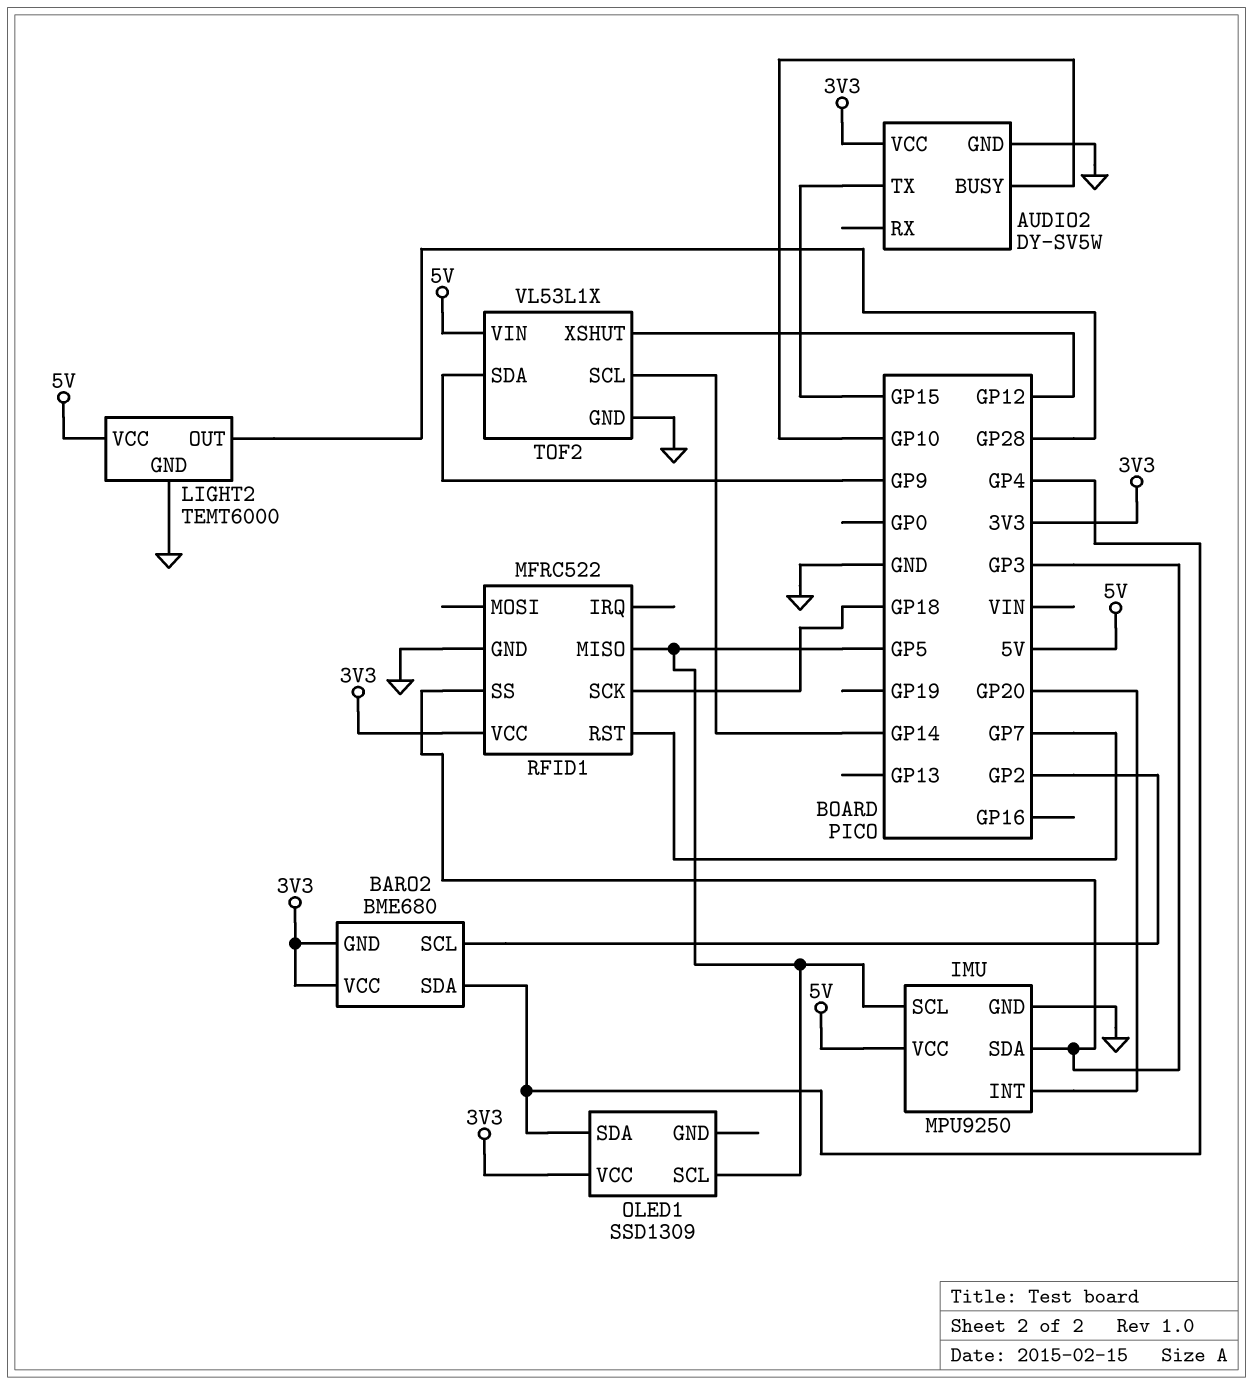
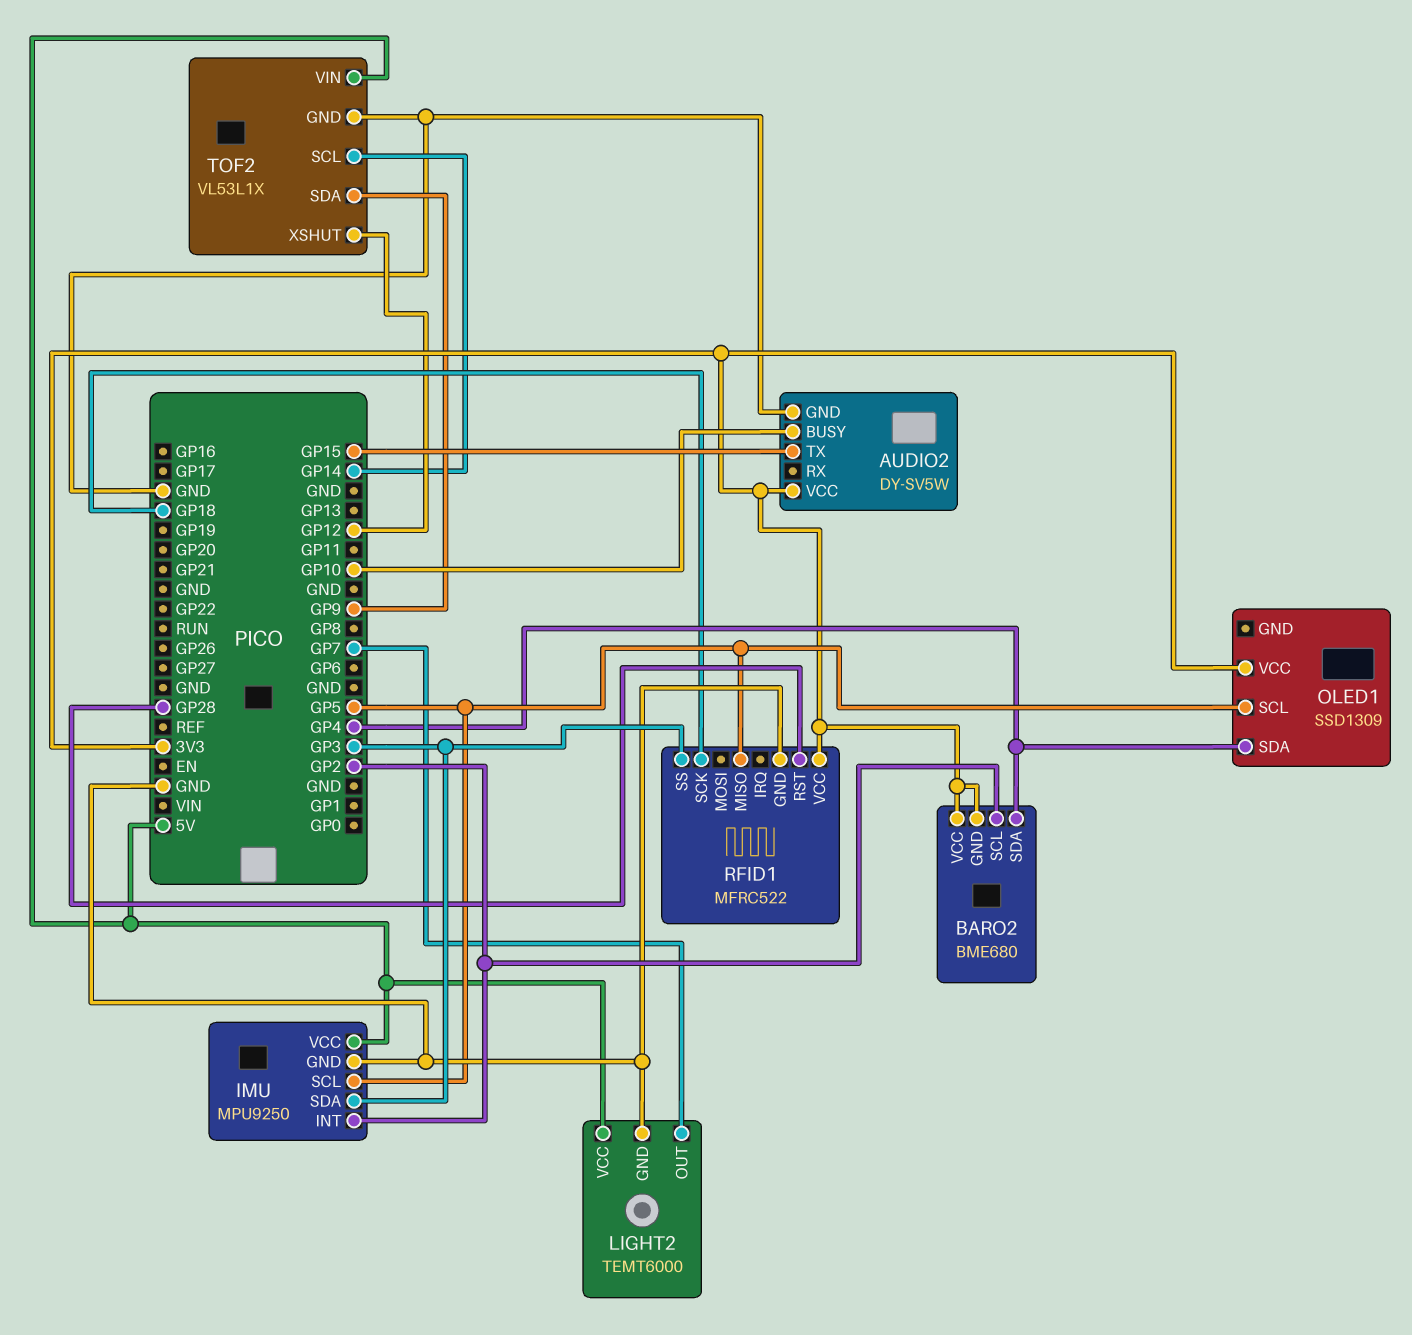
IMU pin INT: GP20 -> GP2
LIGHT2 pin OUT: GP28 -> GP7
RFID1 pin RST: GP7 -> GP28

